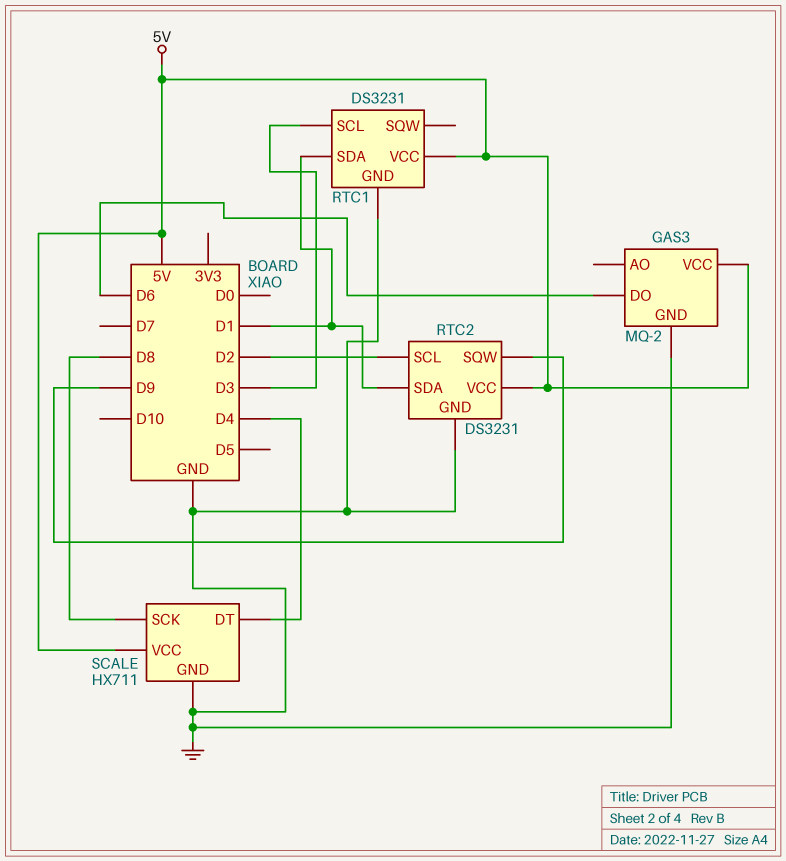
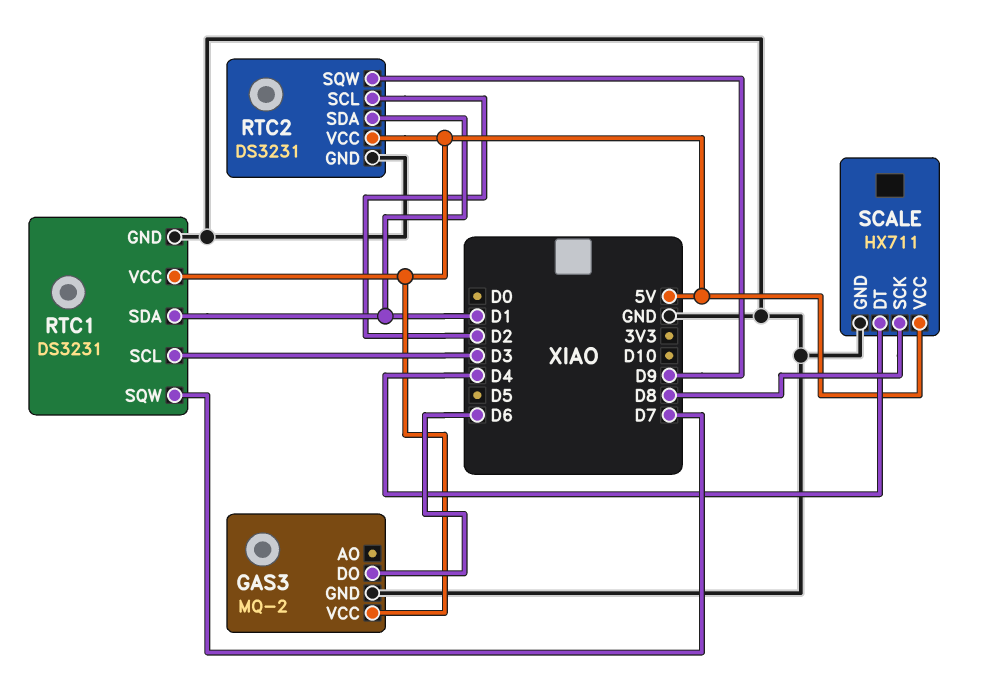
RTC1 pin SQW: none -> D7

